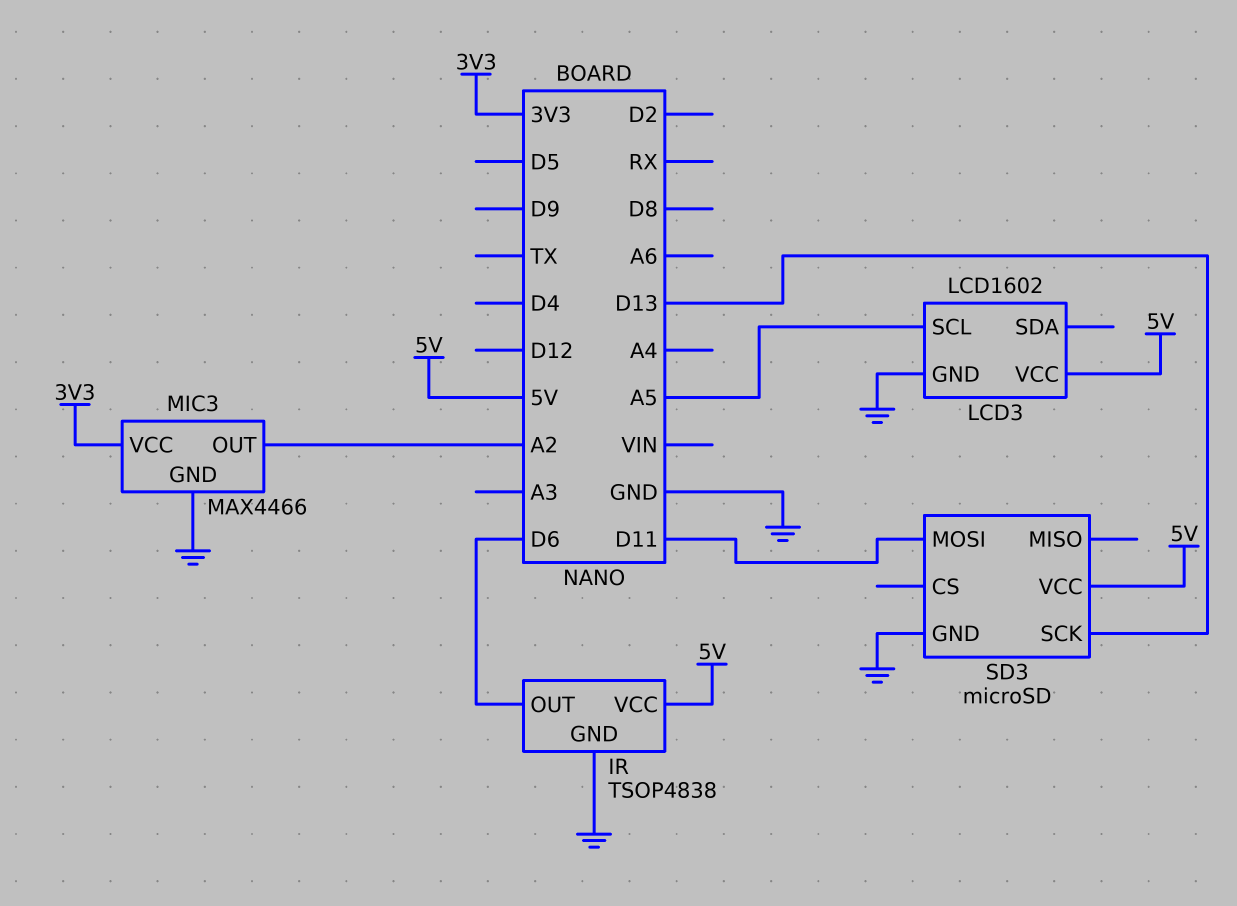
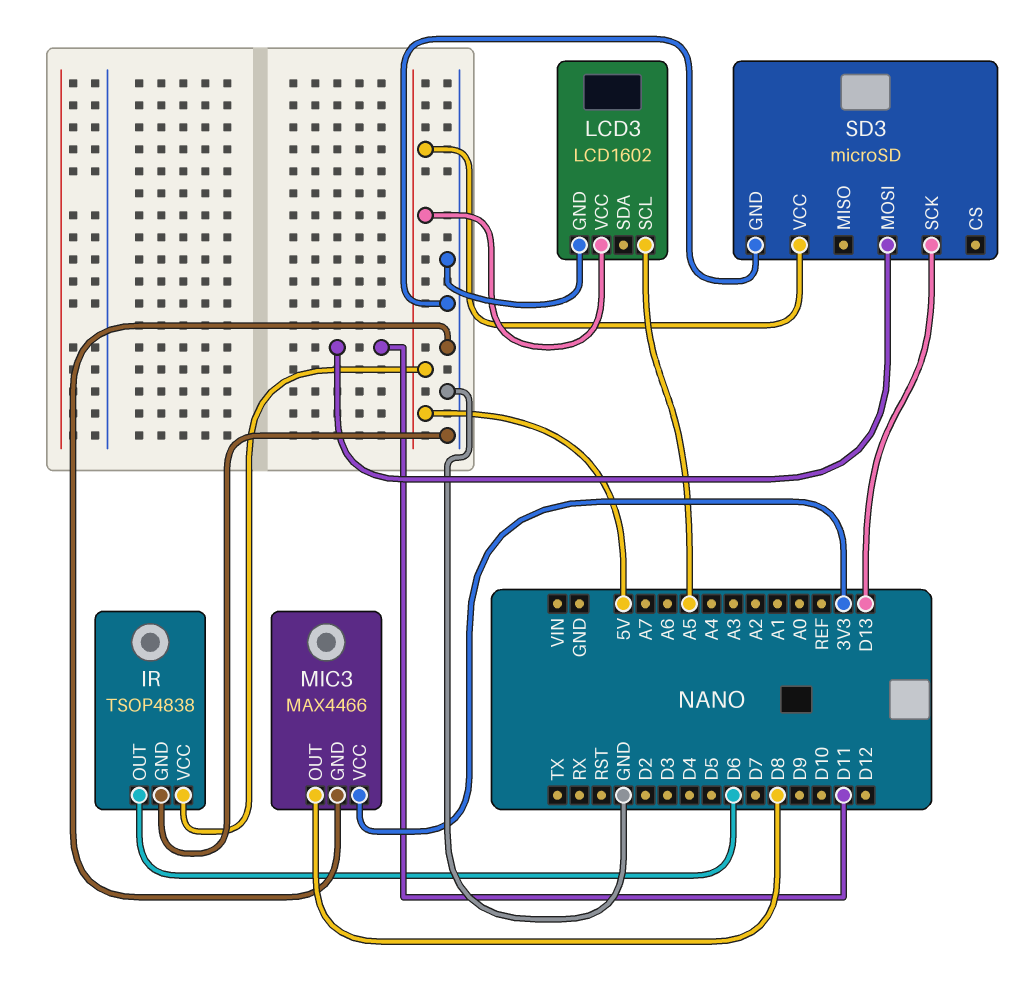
MIC3 pin OUT: A2 -> D8

